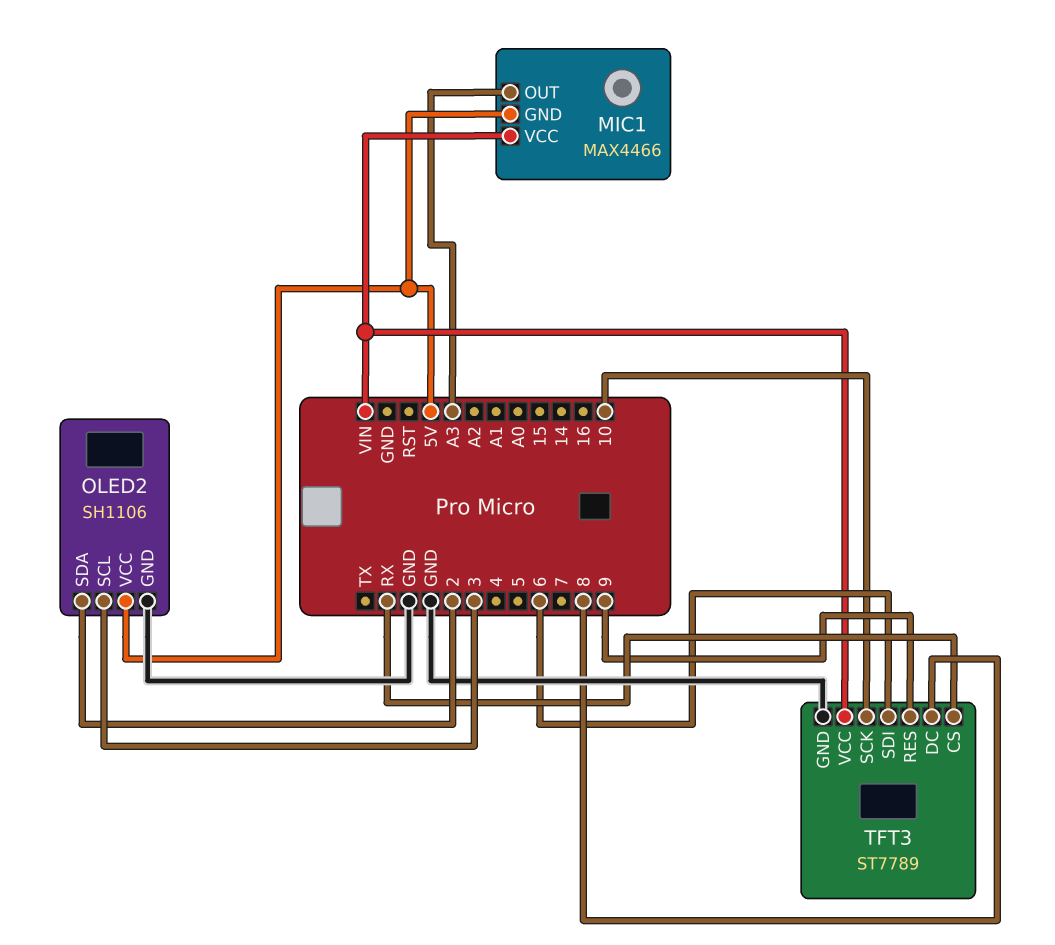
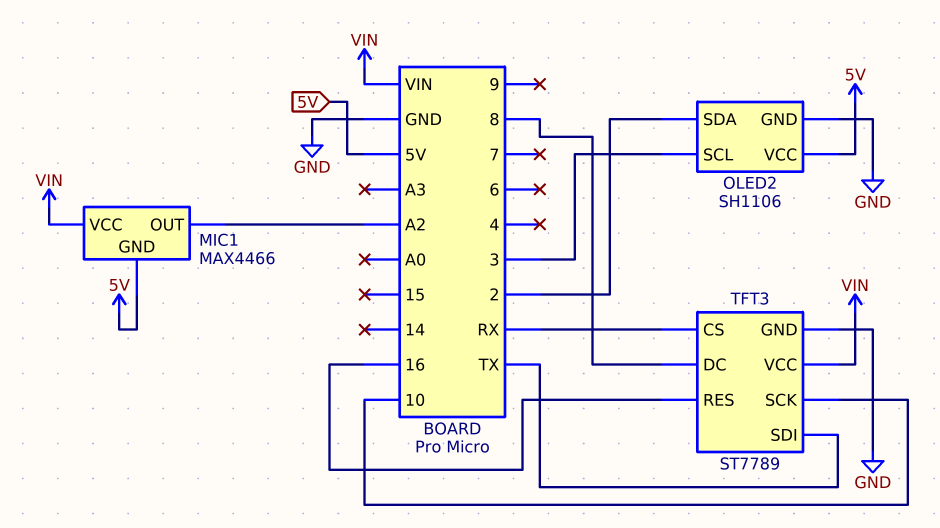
MIC1 pin OUT: A3 -> A2
TFT3 pin RES: 9 -> 16
TFT3 pin SDI: 6 -> TX

